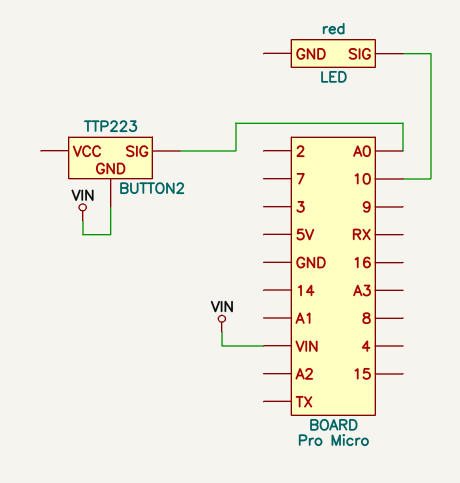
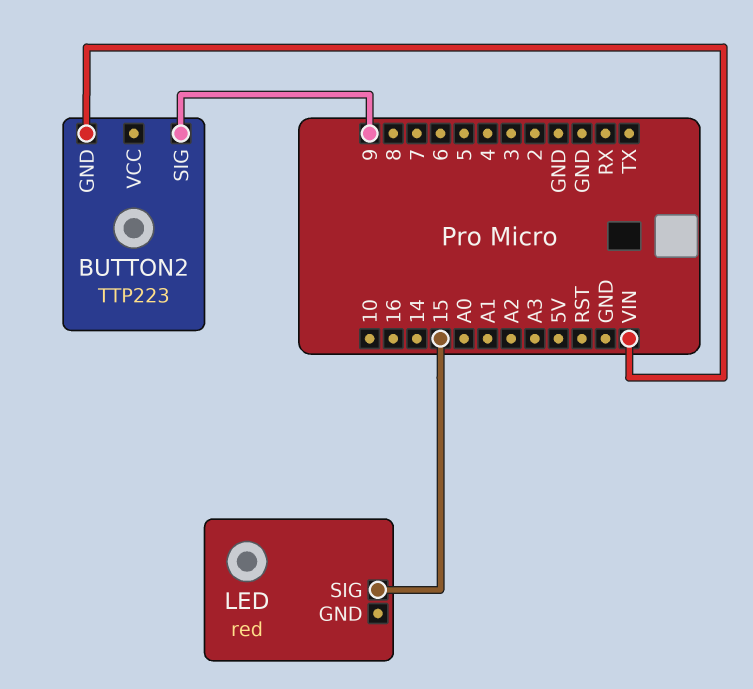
BUTTON2 pin SIG: A0 -> 9
LED pin SIG: 10 -> 15

